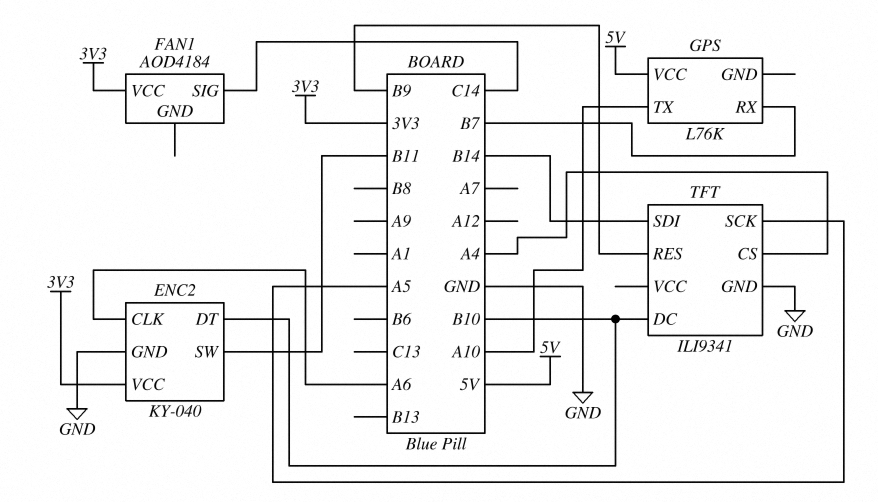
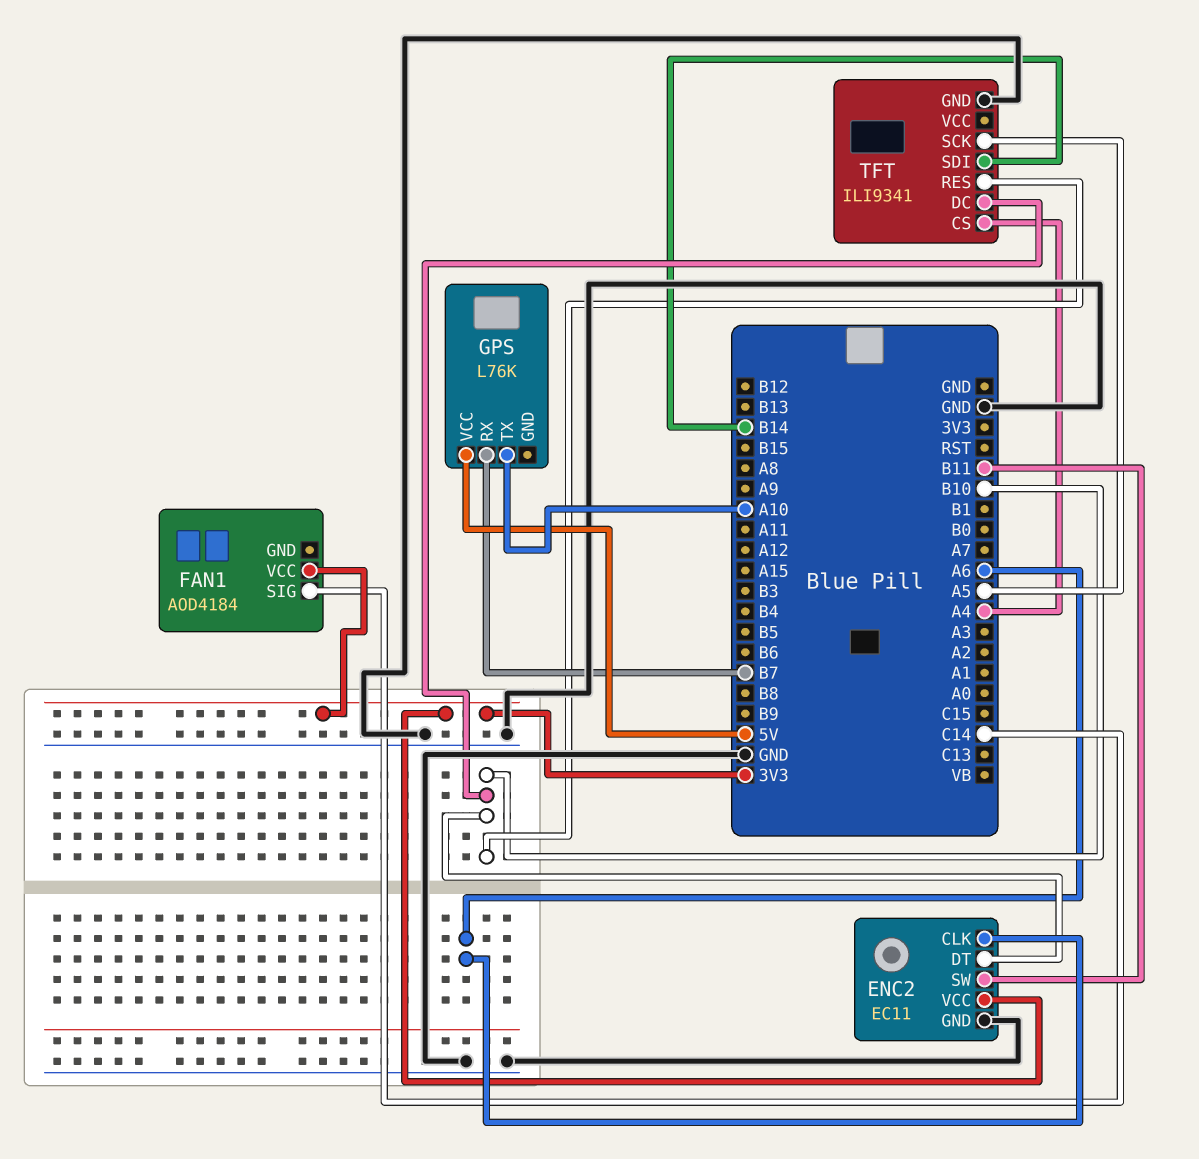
ENC2: KY-040 -> EC11
TFT pin RES: B9 -> B10

